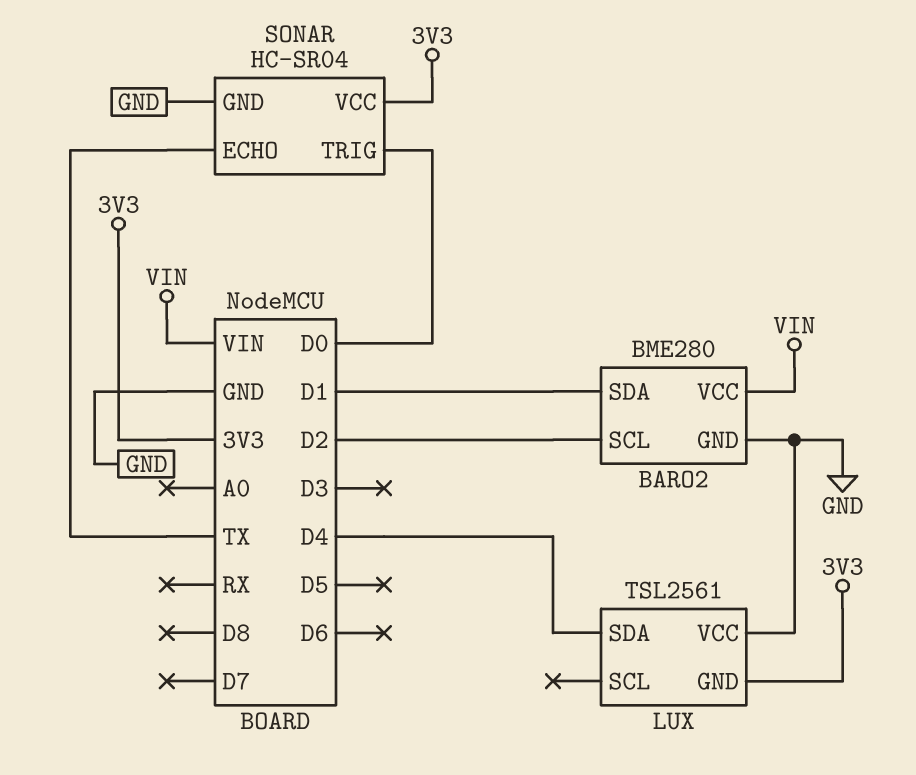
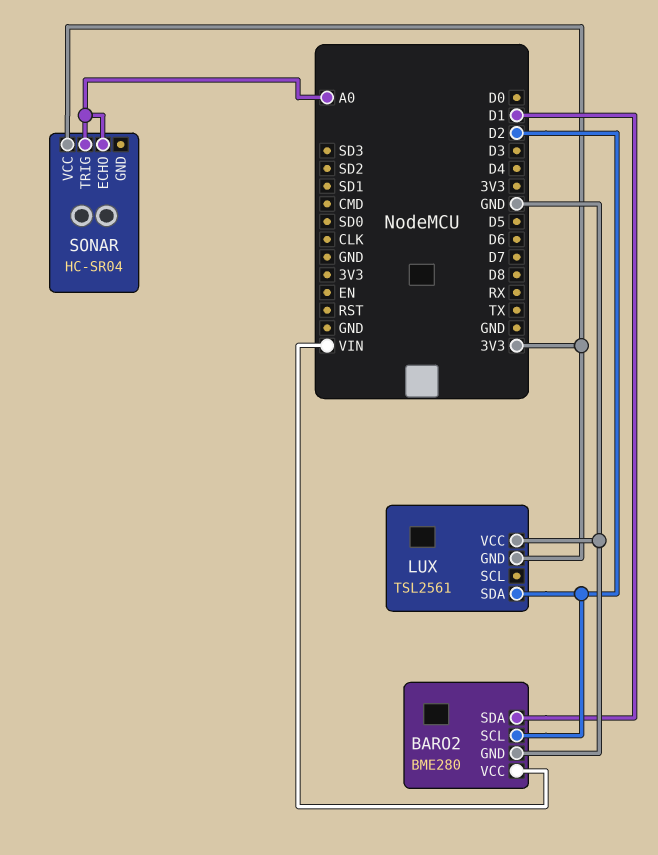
LUX pin SDA: D4 -> D2
SONAR pin ECHO: TX -> A0
SONAR pin GND: GND -> none
SONAR pin TRIG: D0 -> A0

